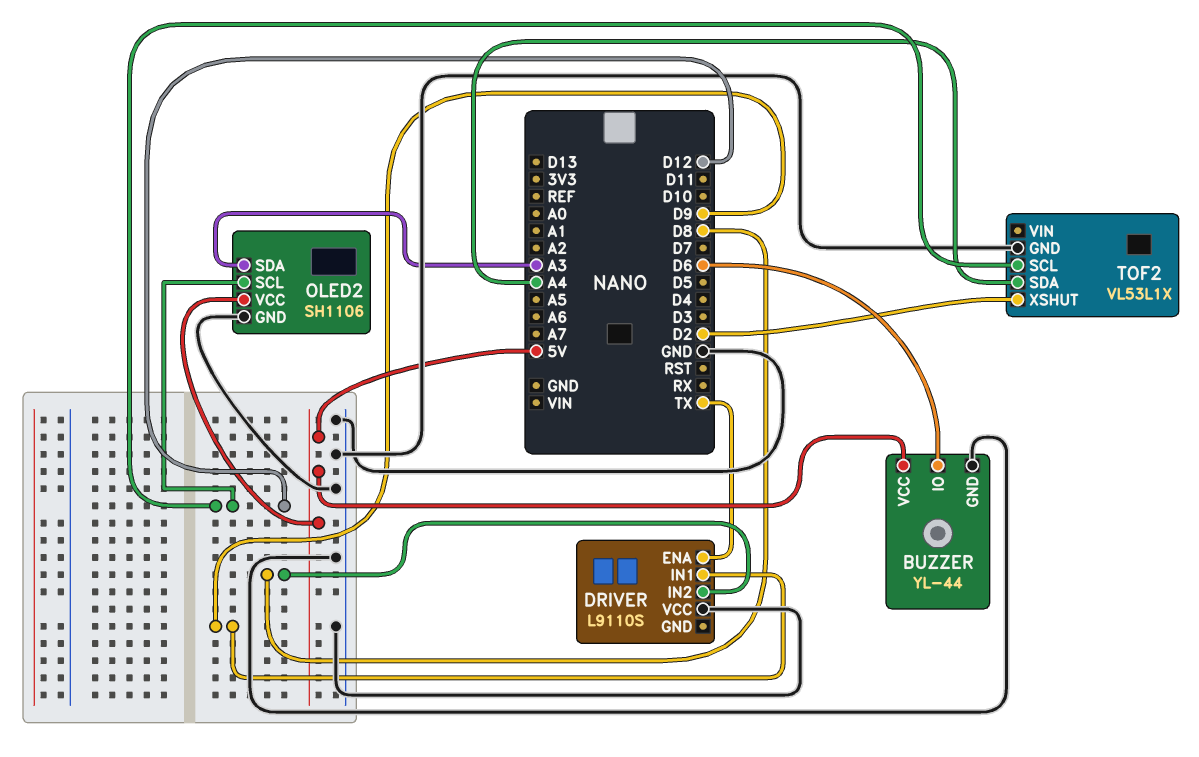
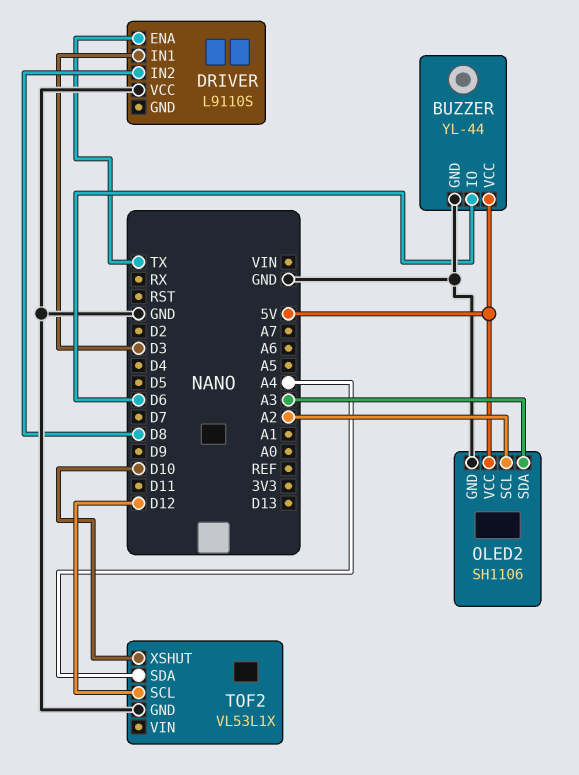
DRIVER pin IN1: D9 -> D3
OLED2 pin SCL: D12 -> A2
TOF2 pin XSHUT: D2 -> D10

